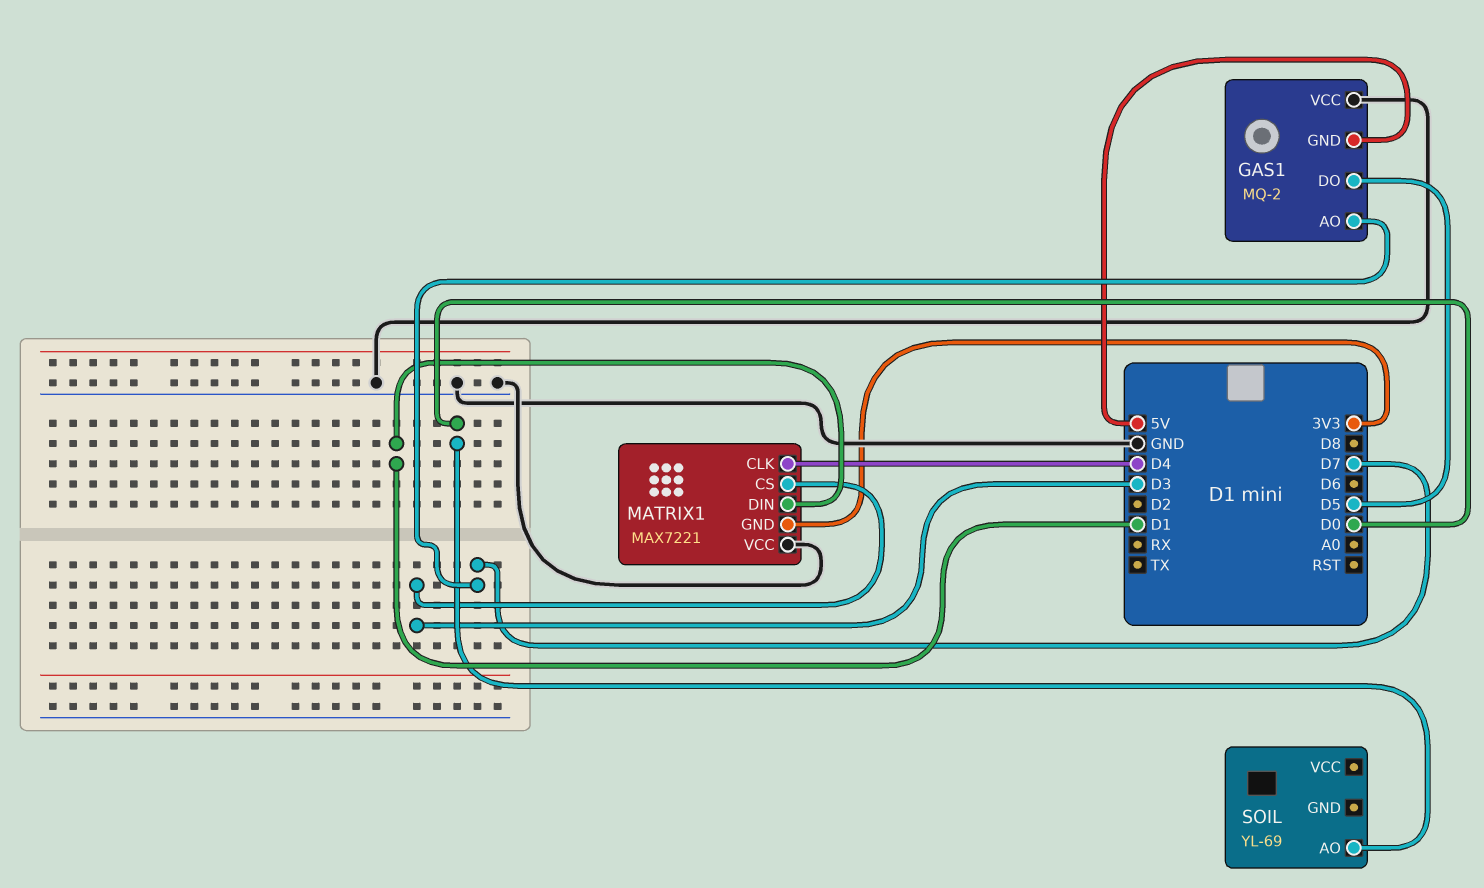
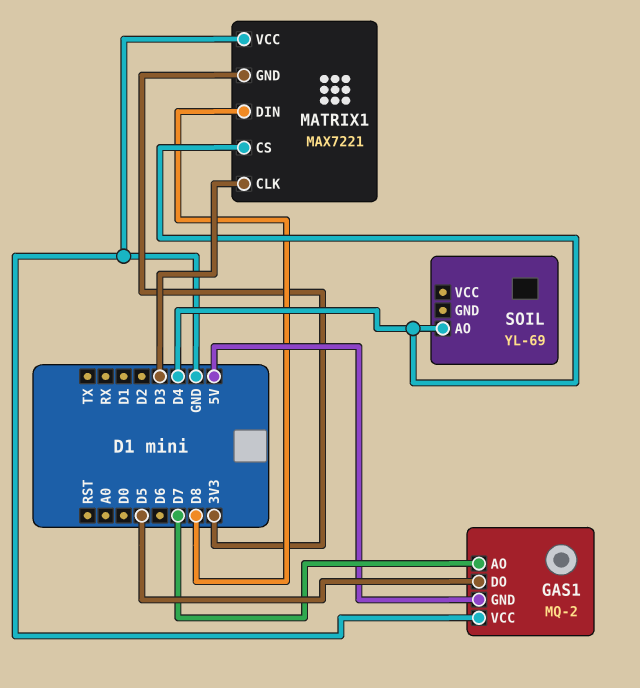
MATRIX1 pin CLK: D4 -> D3
MATRIX1 pin CS: D3 -> D4
MATRIX1 pin DIN: D1 -> D8
SOIL pin AO: D0 -> D4

